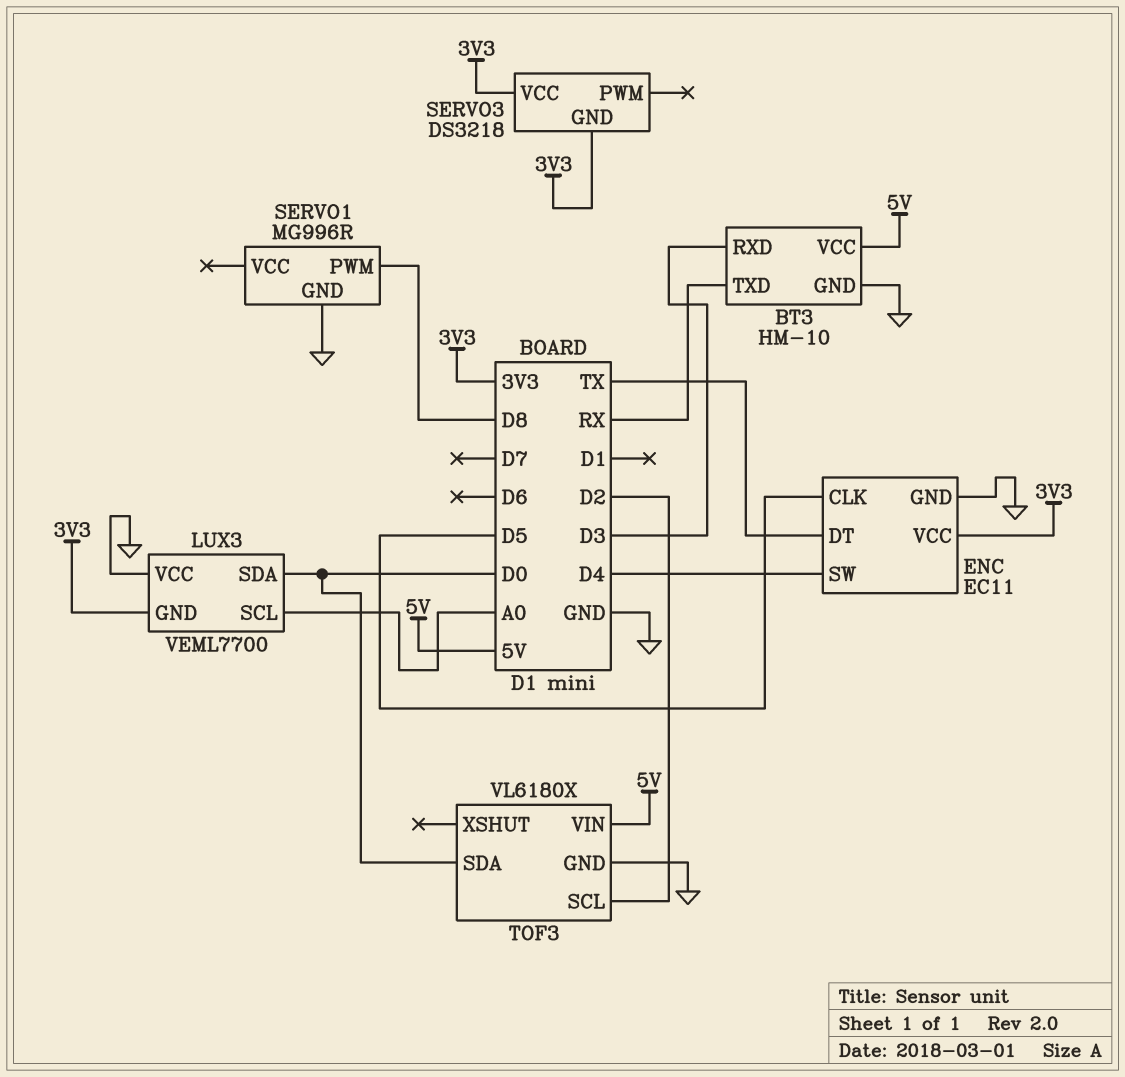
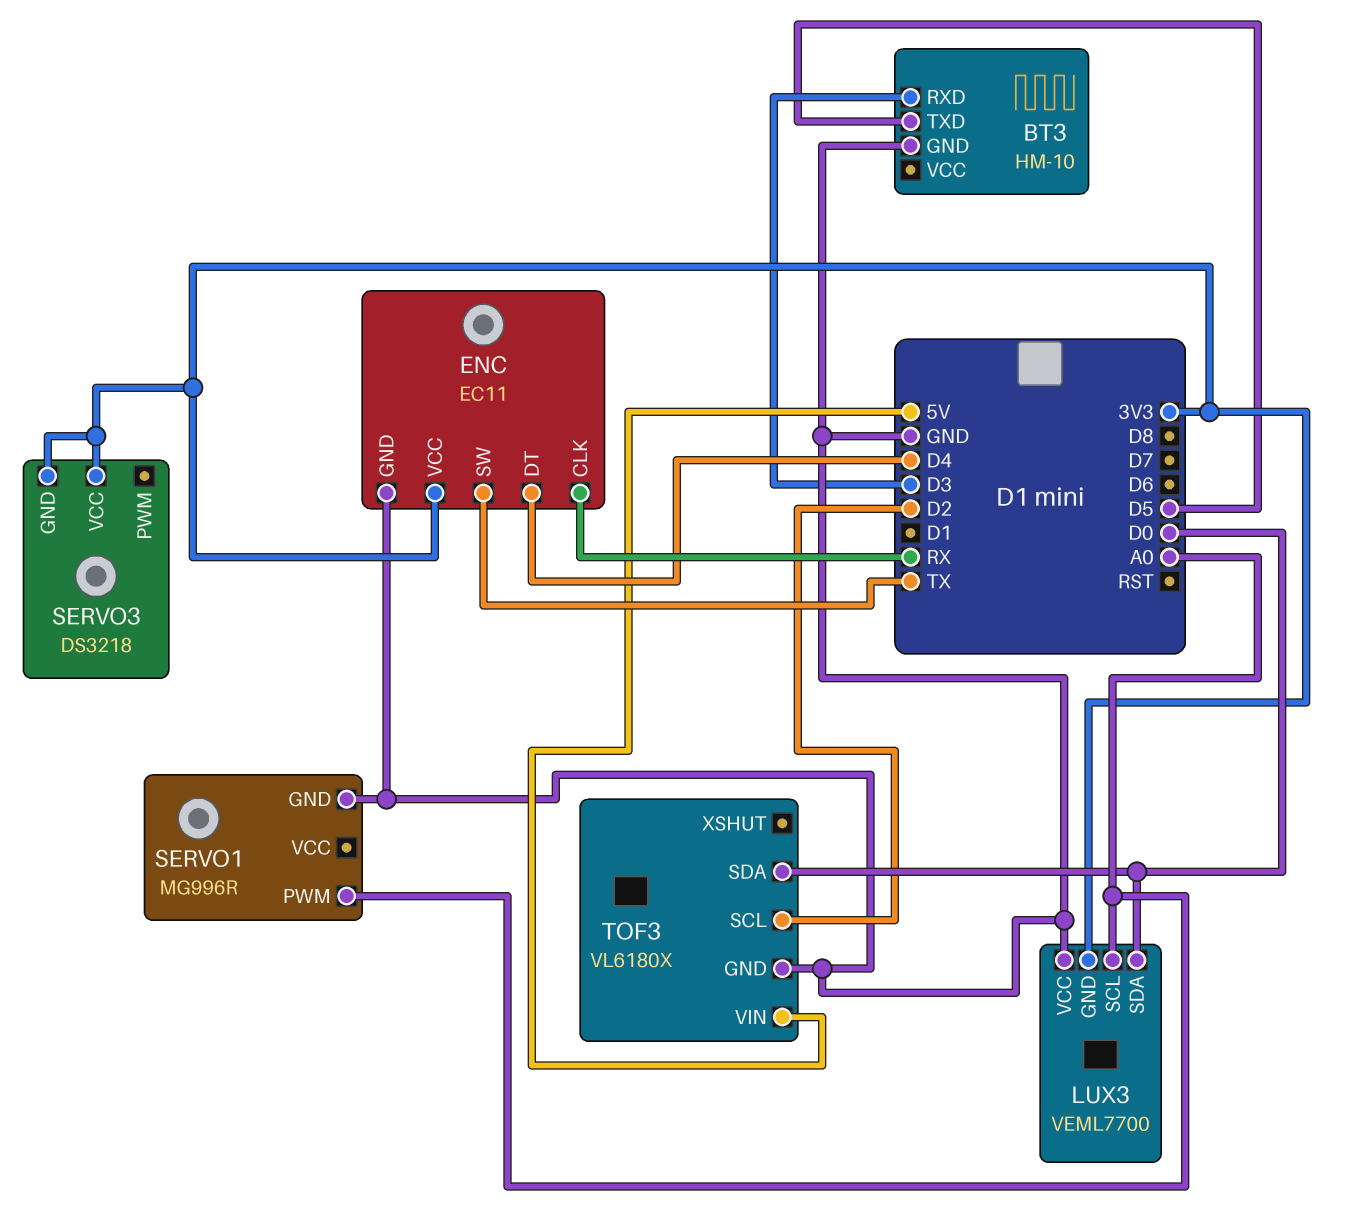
BT3 pin TXD: RX -> D5
BT3 pin VCC: 5V -> none
ENC pin CLK: D5 -> RX
ENC pin DT: TX -> D4
ENC pin SW: D4 -> TX
SERVO1 pin PWM: D8 -> A0

